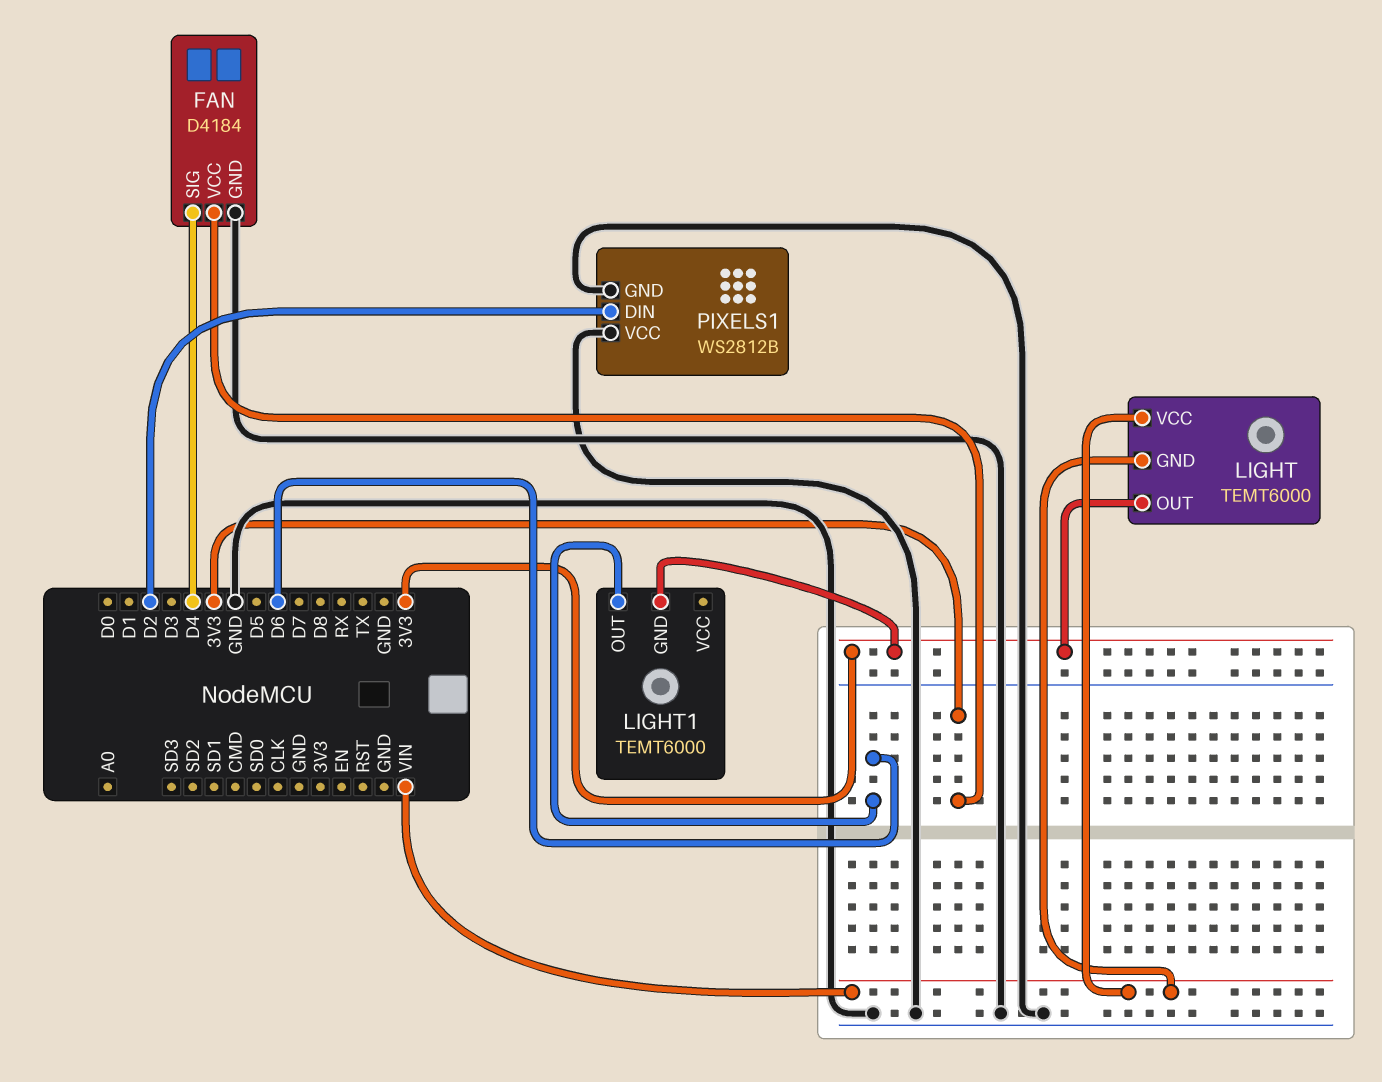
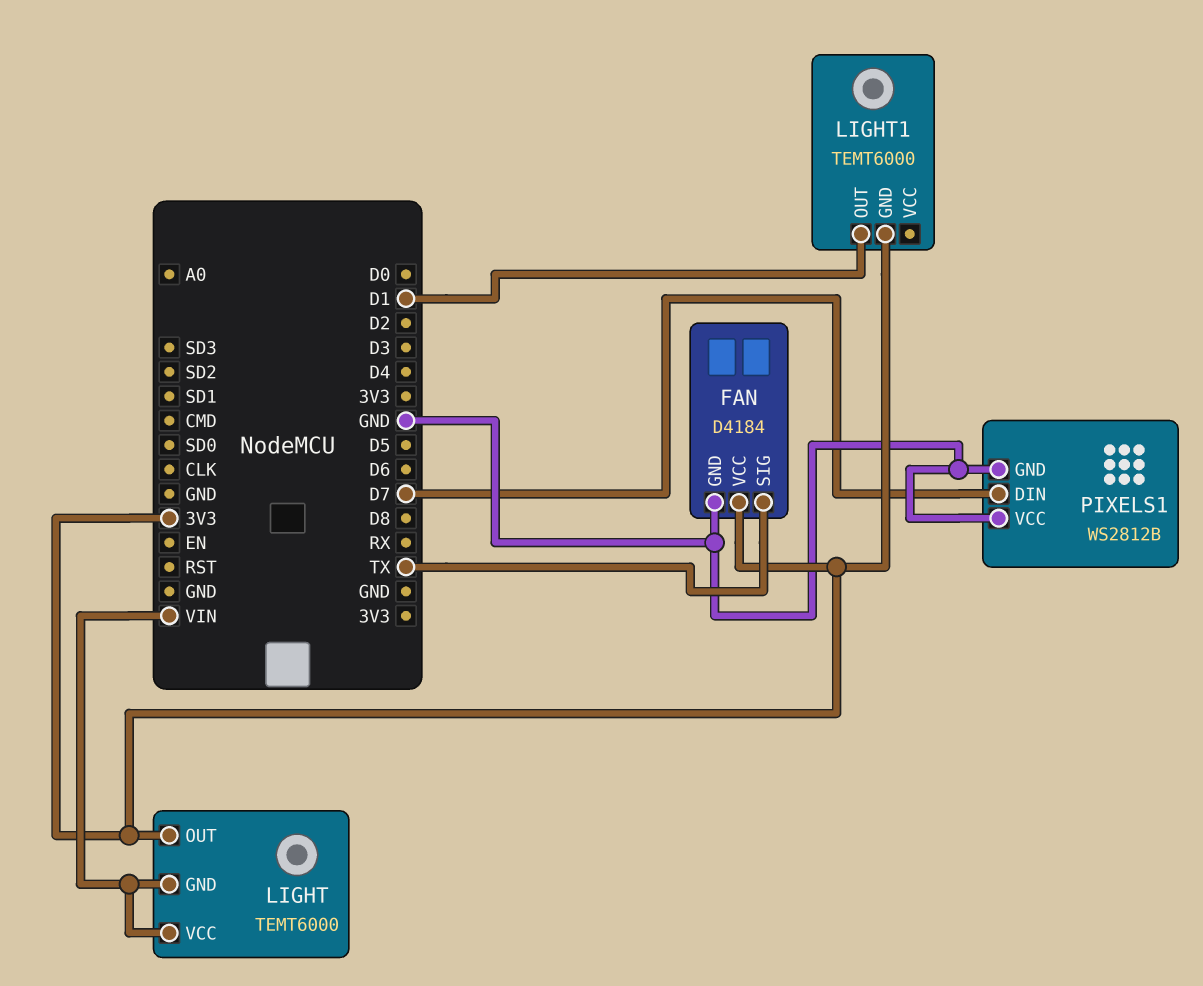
FAN pin SIG: D4 -> TX
LIGHT1 pin OUT: D6 -> D1
PIXELS1 pin DIN: D2 -> D7

